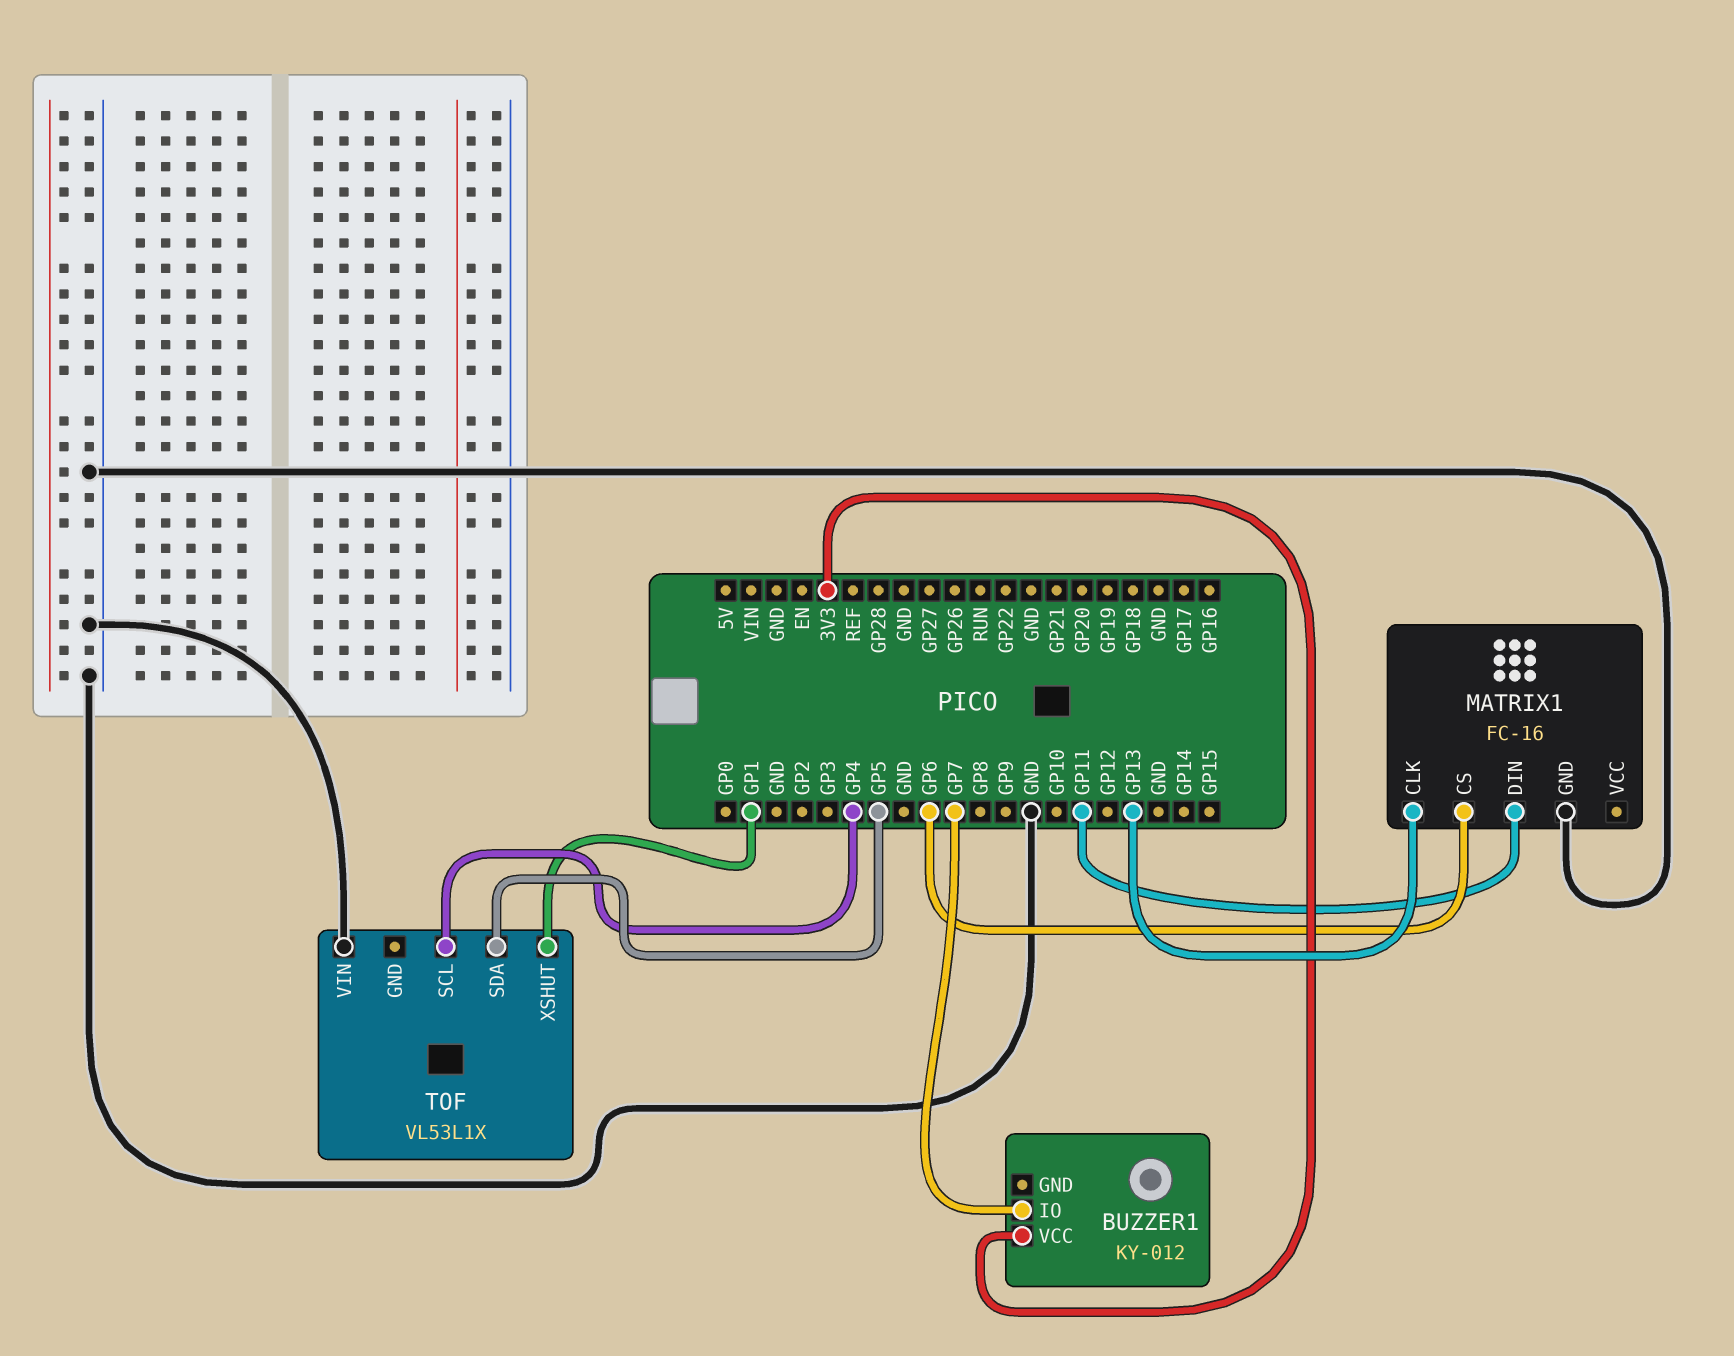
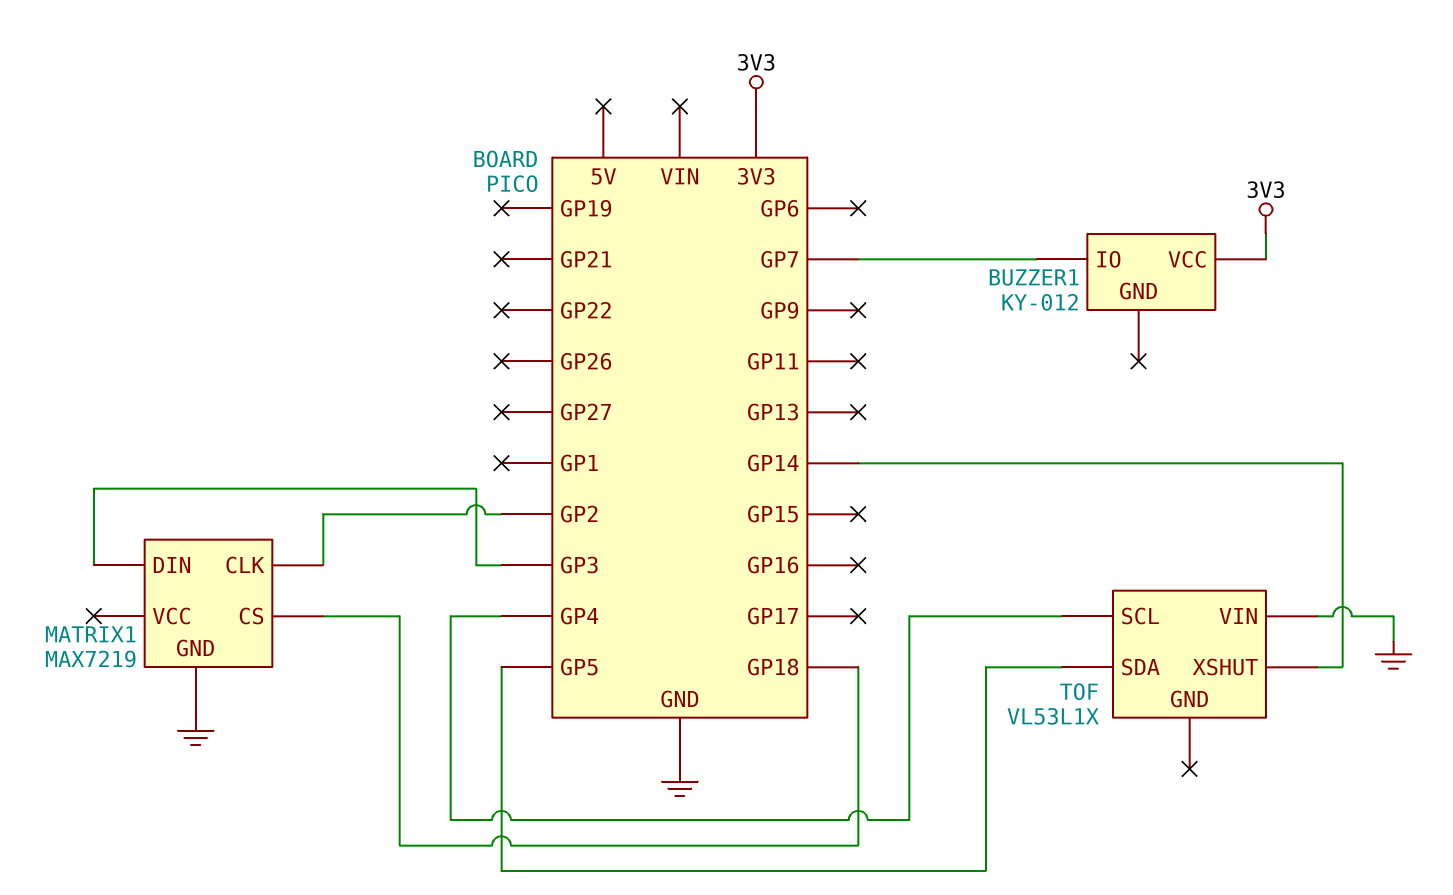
MATRIX1: FC-16 -> MAX7219
MATRIX1 pin CLK: GP13 -> GP2
MATRIX1 pin CS: GP6 -> GP18
MATRIX1 pin DIN: GP11 -> GP3
TOF pin XSHUT: GP1 -> GP14

